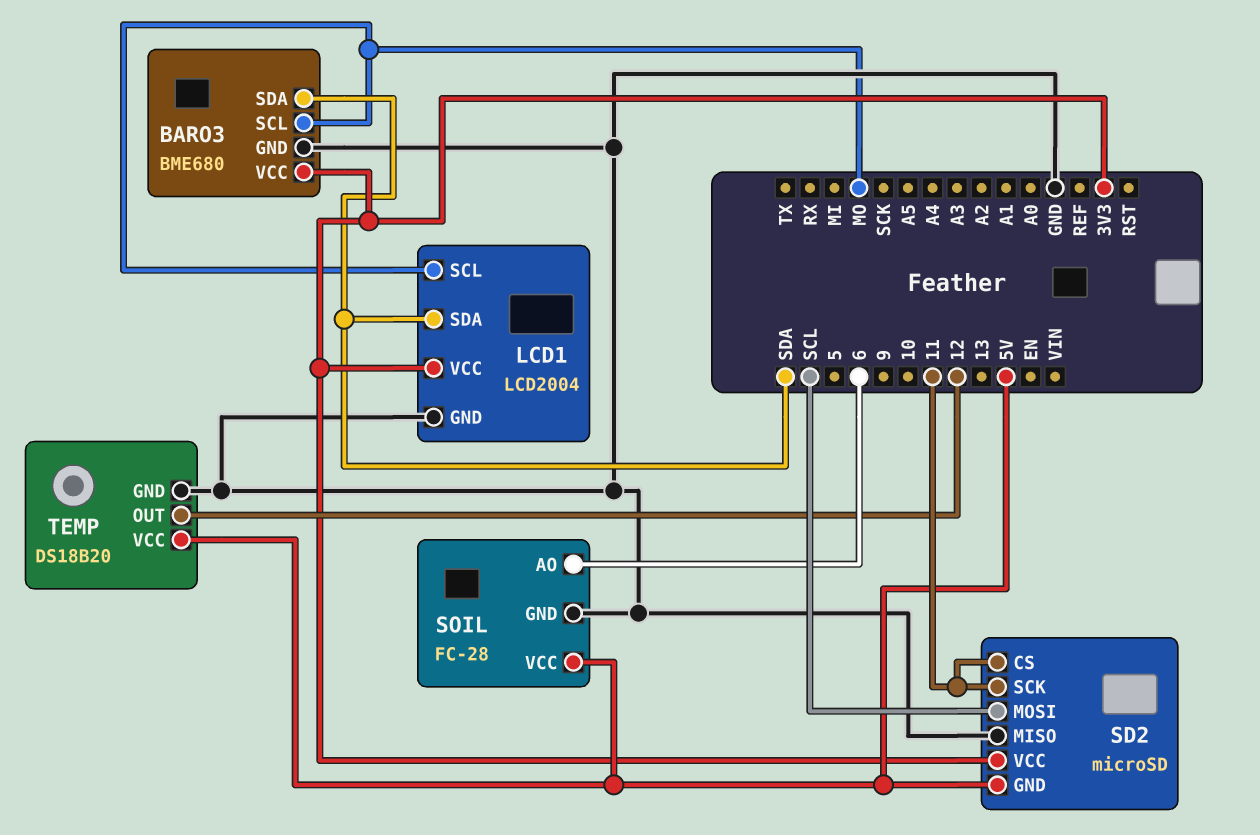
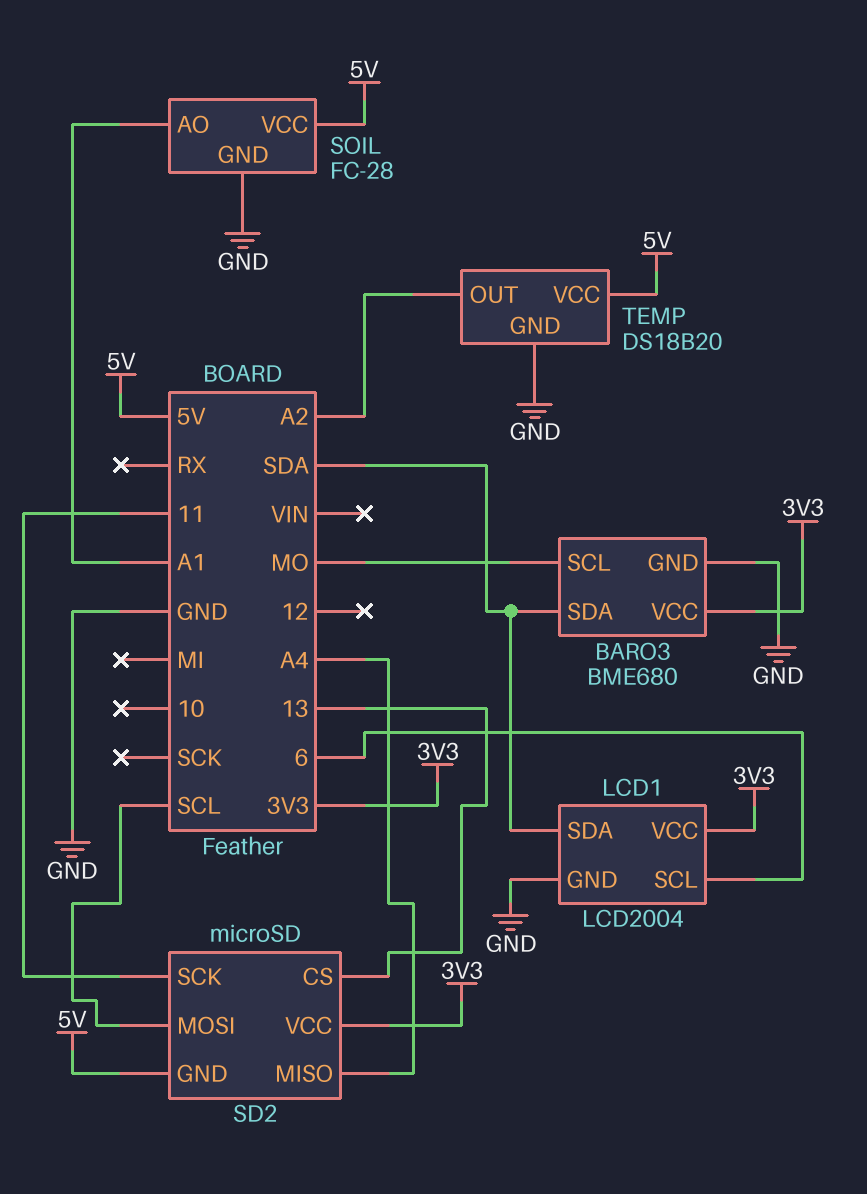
LCD1 pin SCL: MO -> 6
SD2 pin CS: 11 -> 13
SD2 pin MISO: GND -> A4
SOIL pin AO: 6 -> A1
TEMP pin OUT: 12 -> A2

